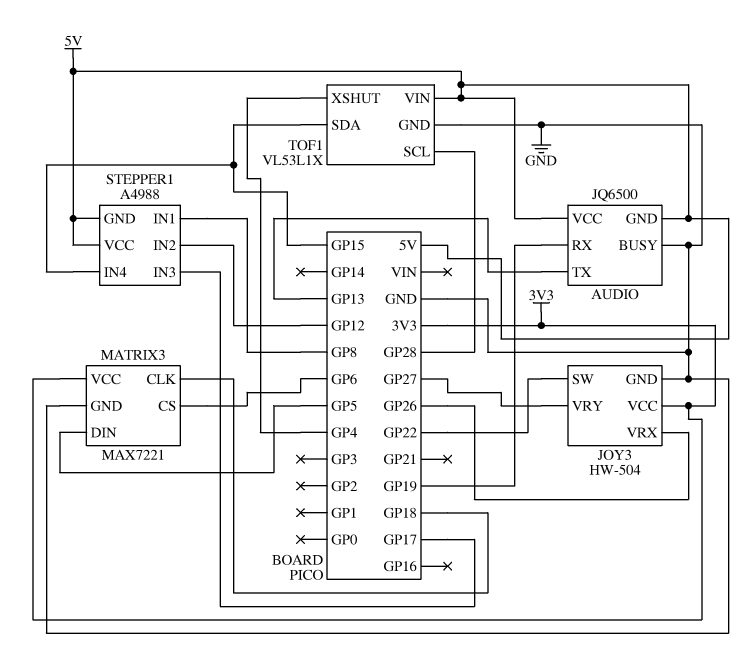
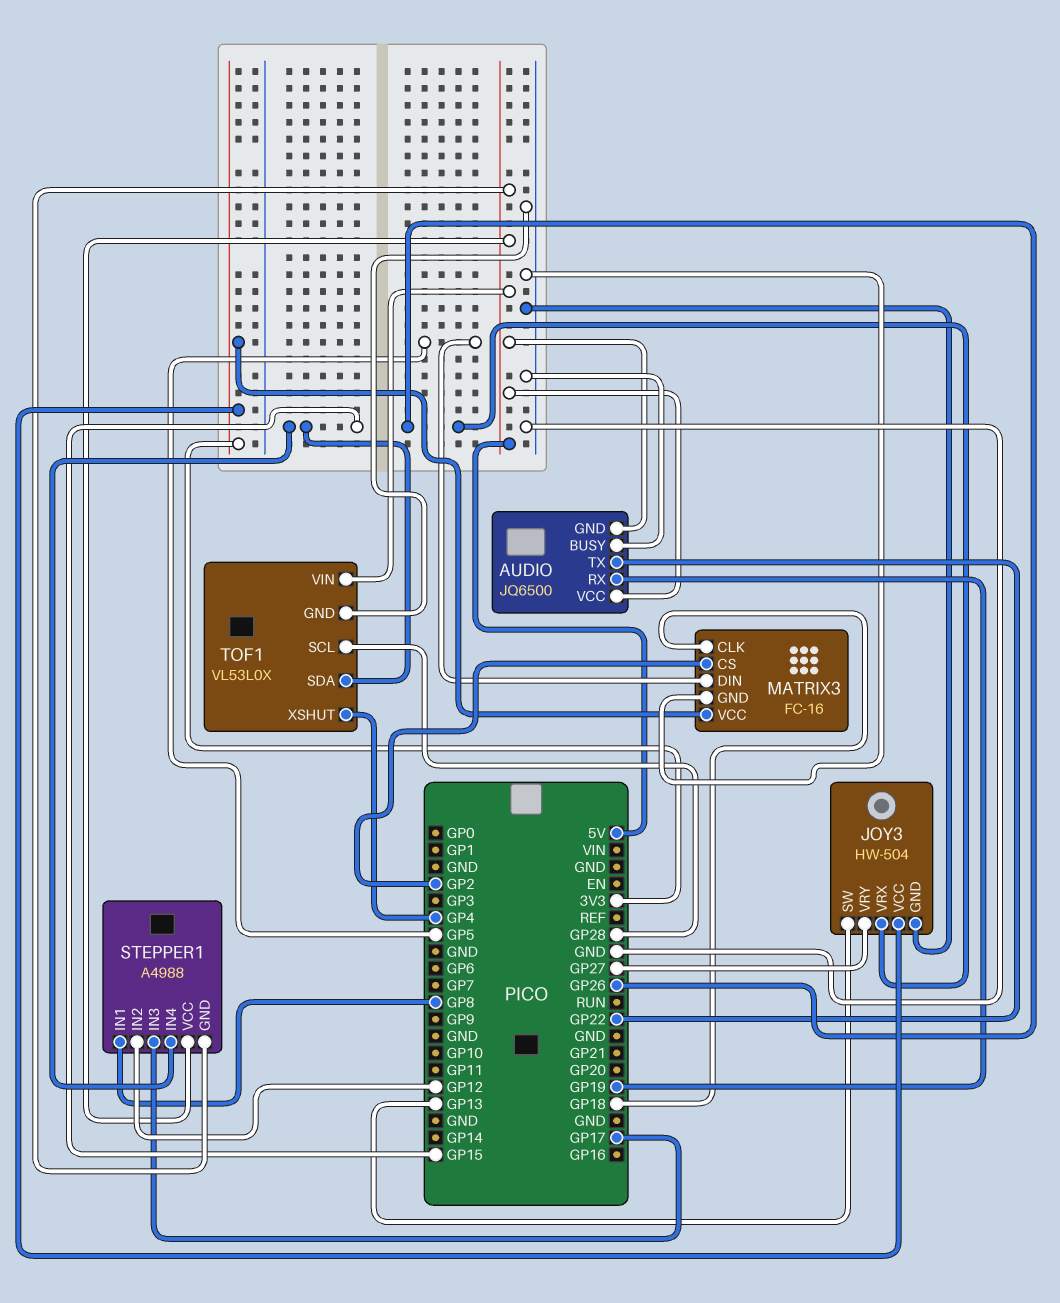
AUDIO pin TX: GP13 -> GP22
JOY3 pin SW: GP22 -> GP13
MATRIX3: MAX7221 -> FC-16
MATRIX3 pin CS: GP6 -> GP2
TOF1: VL53L1X -> VL53L0X

